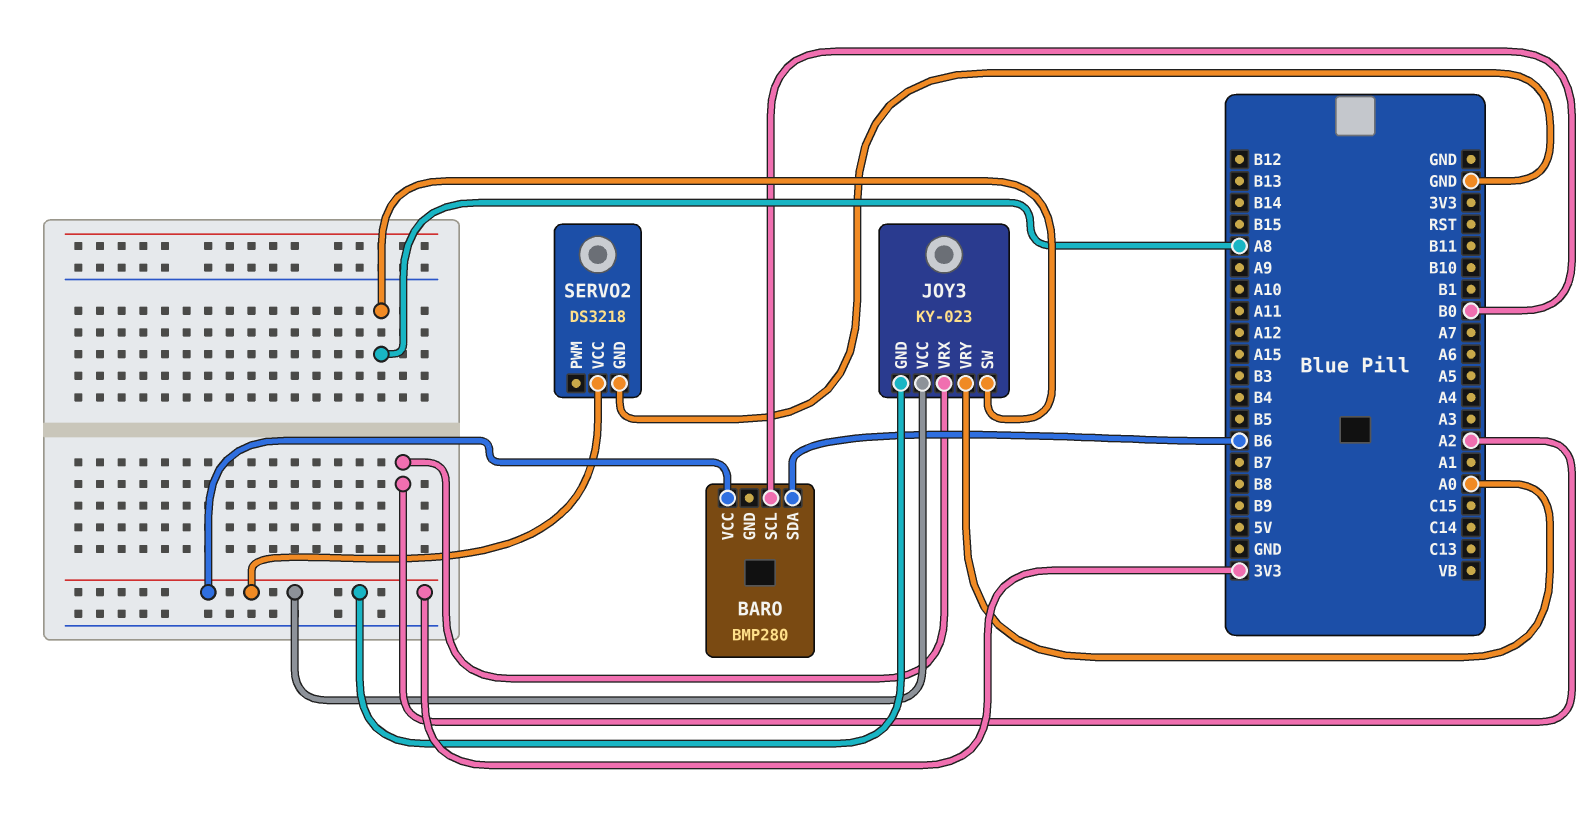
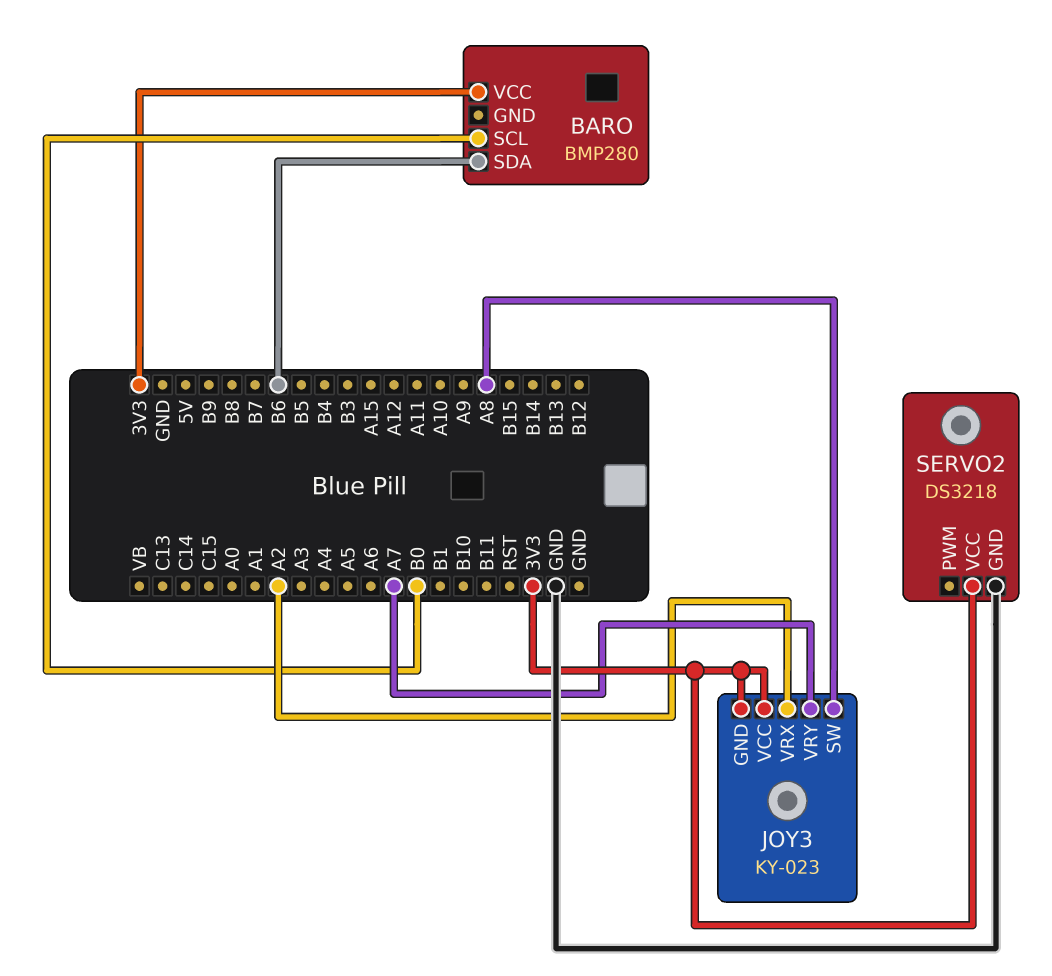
JOY3 pin VRY: A0 -> A7

